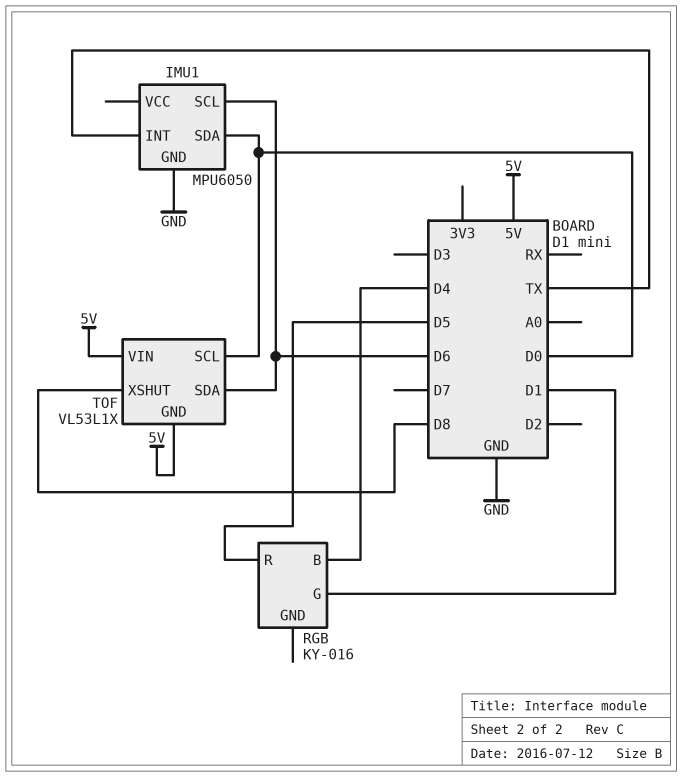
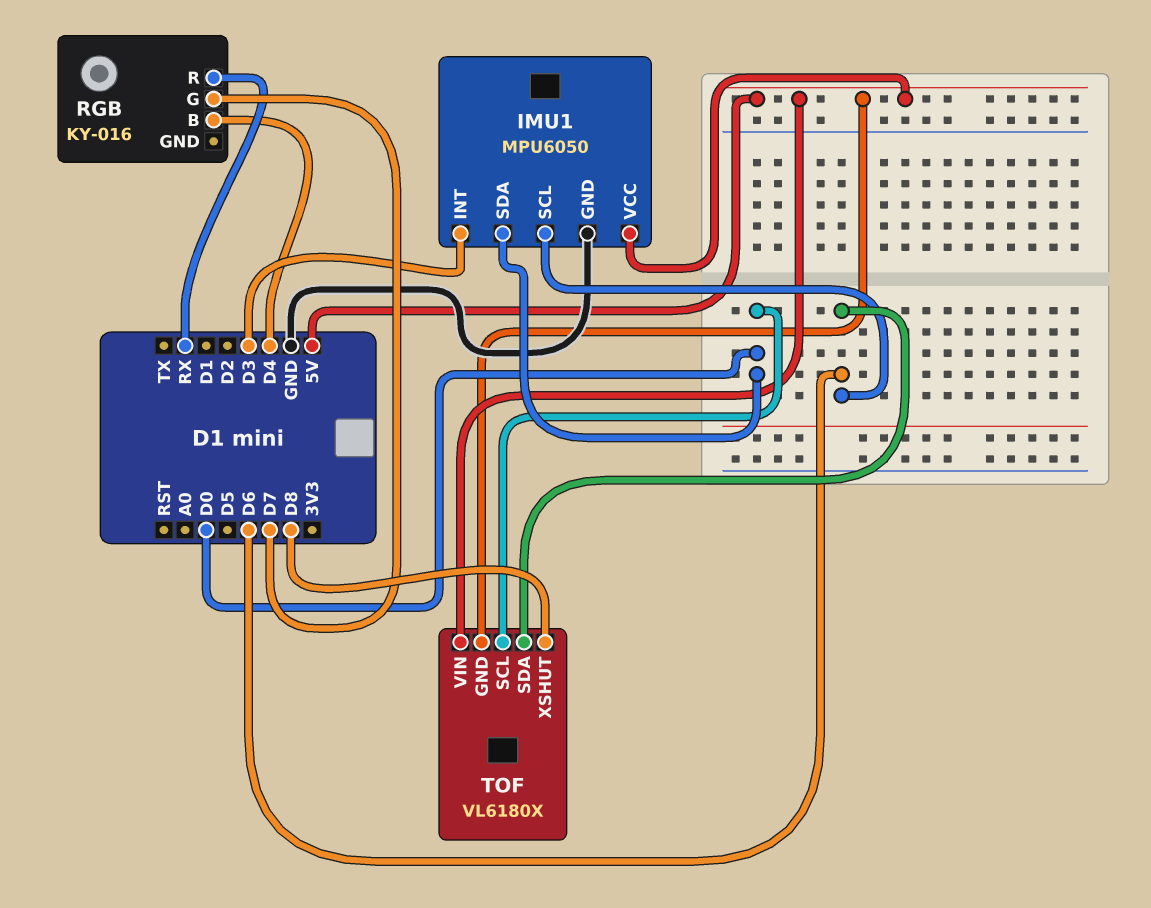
IMU1 pin INT: TX -> D3
IMU1 pin VCC: none -> 5V
RGB pin G: D1 -> D7
RGB pin R: D5 -> RX
TOF: VL53L1X -> VL6180X

